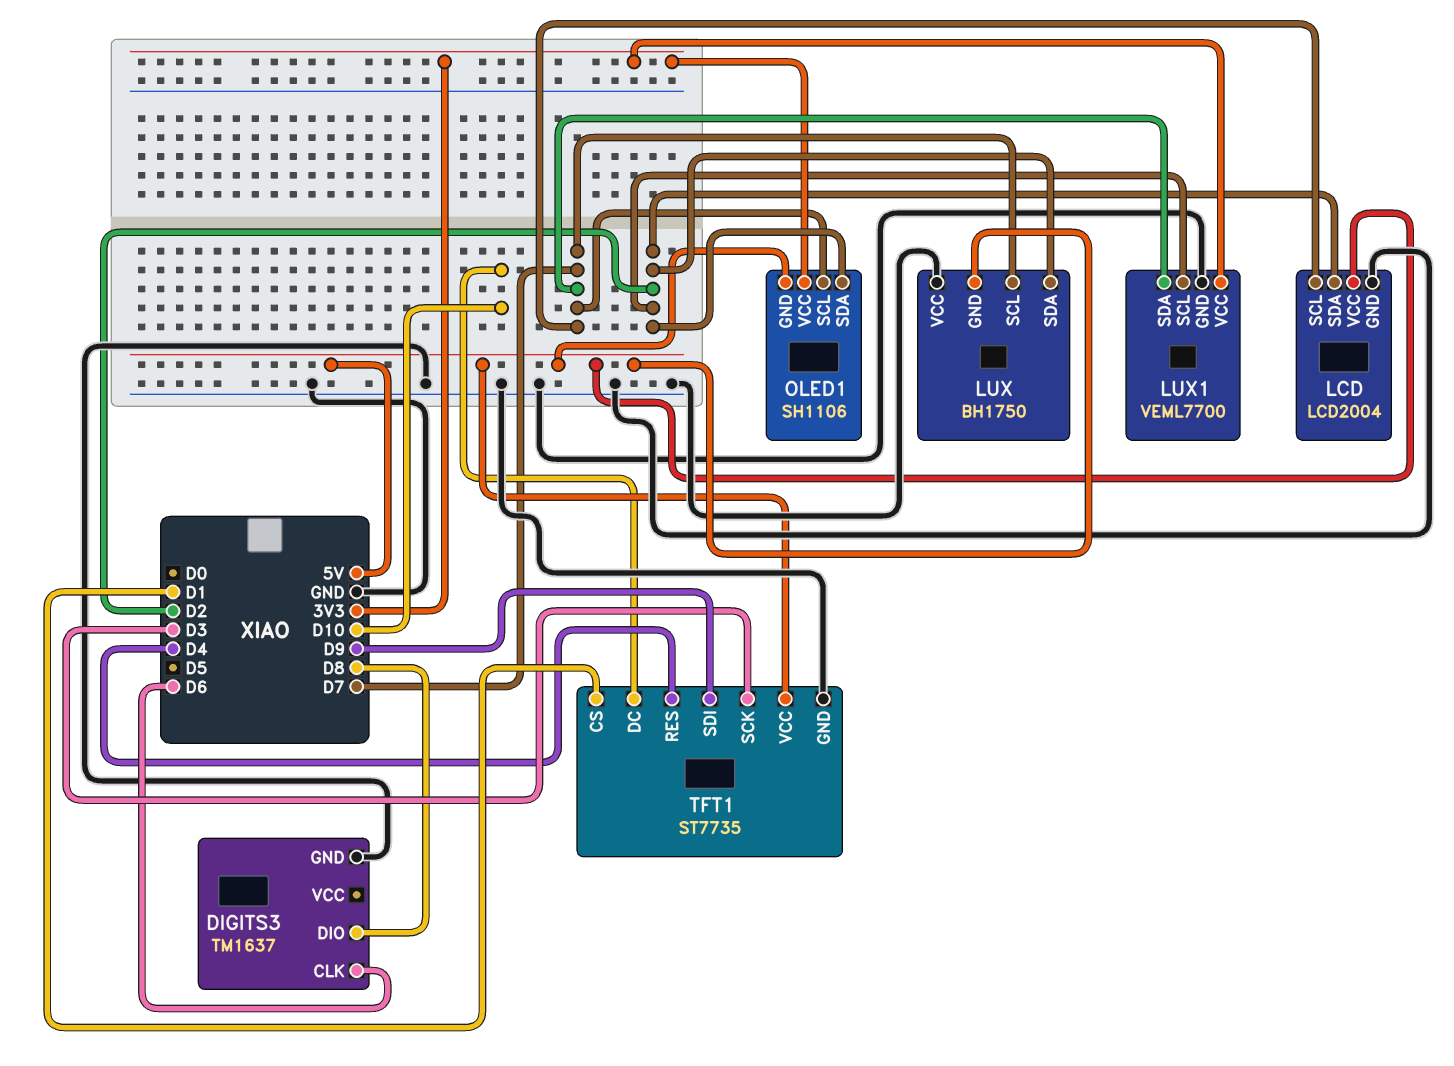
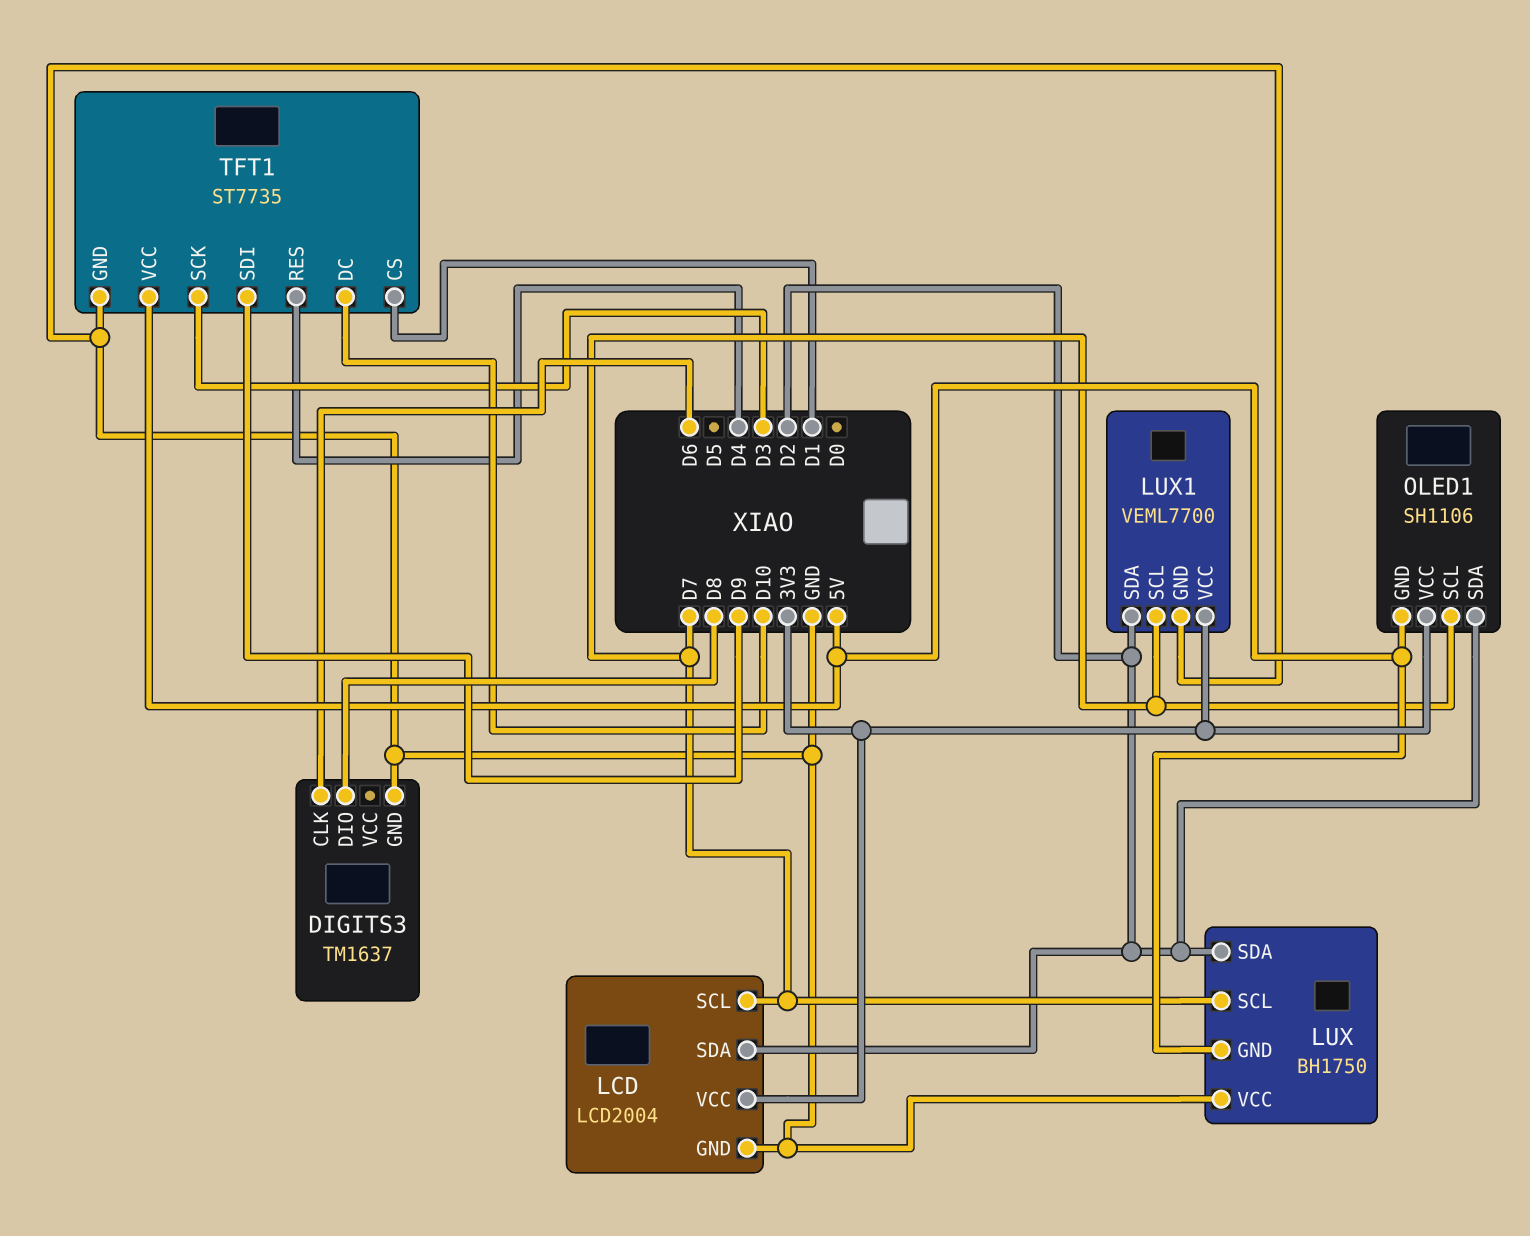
LCD pin VCC: 5V -> 3V3
LUX1 pin SCL: D2 -> D7
LUX1 pin SDA: D7 -> D2

